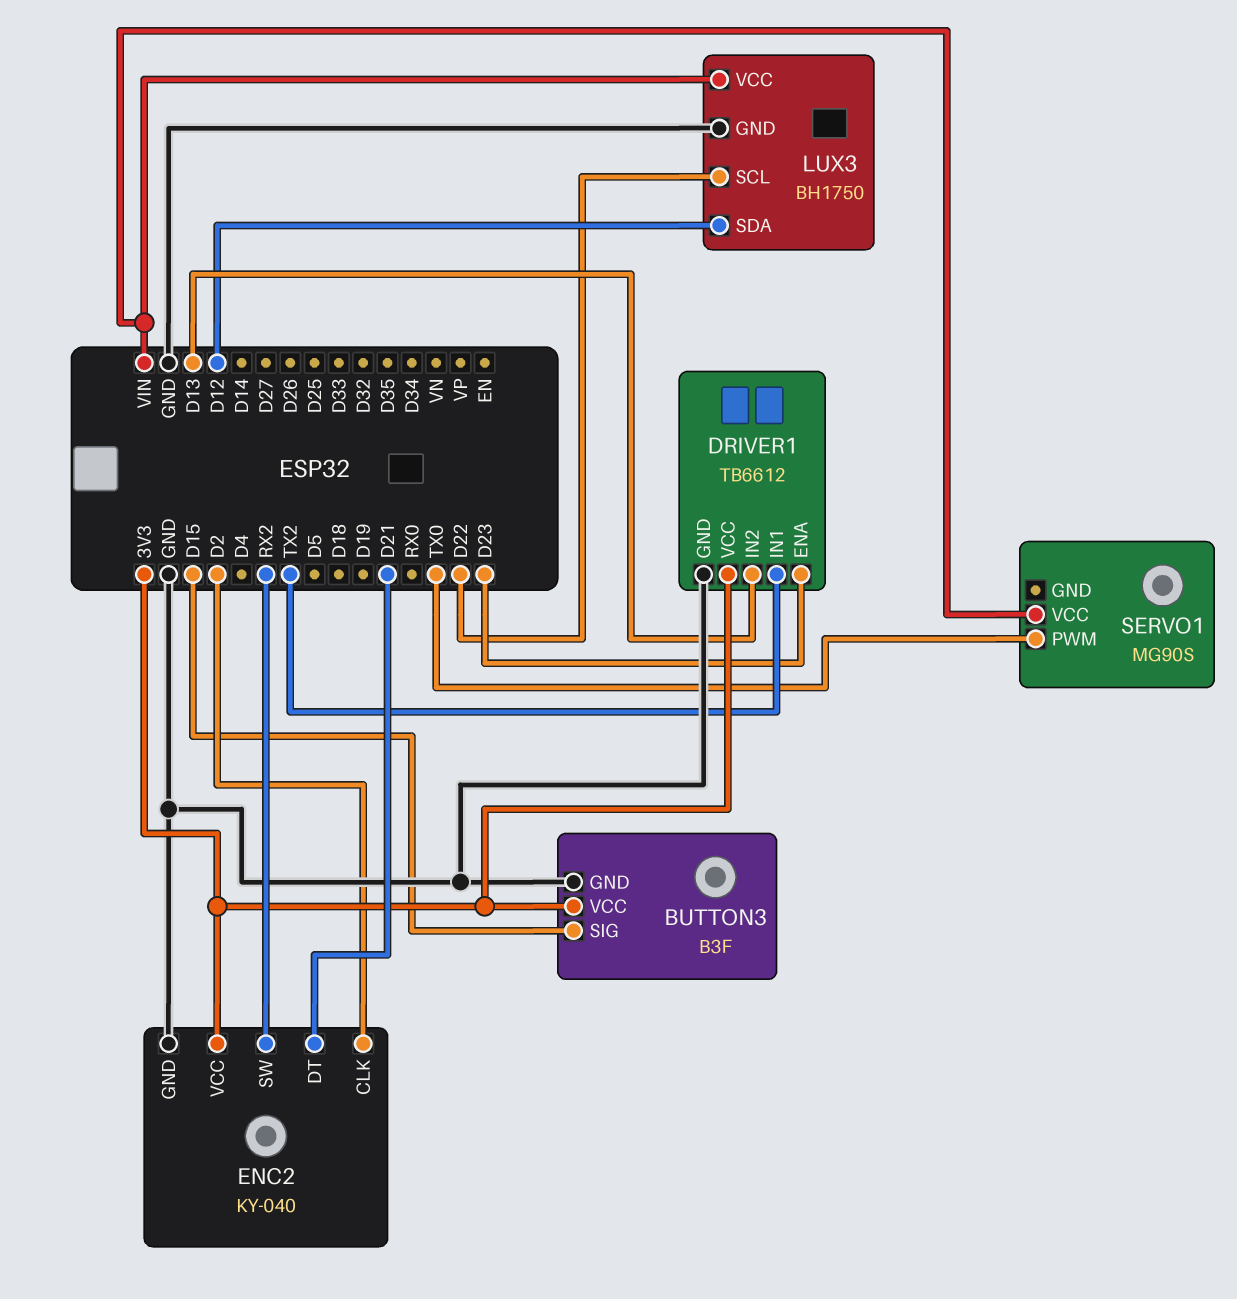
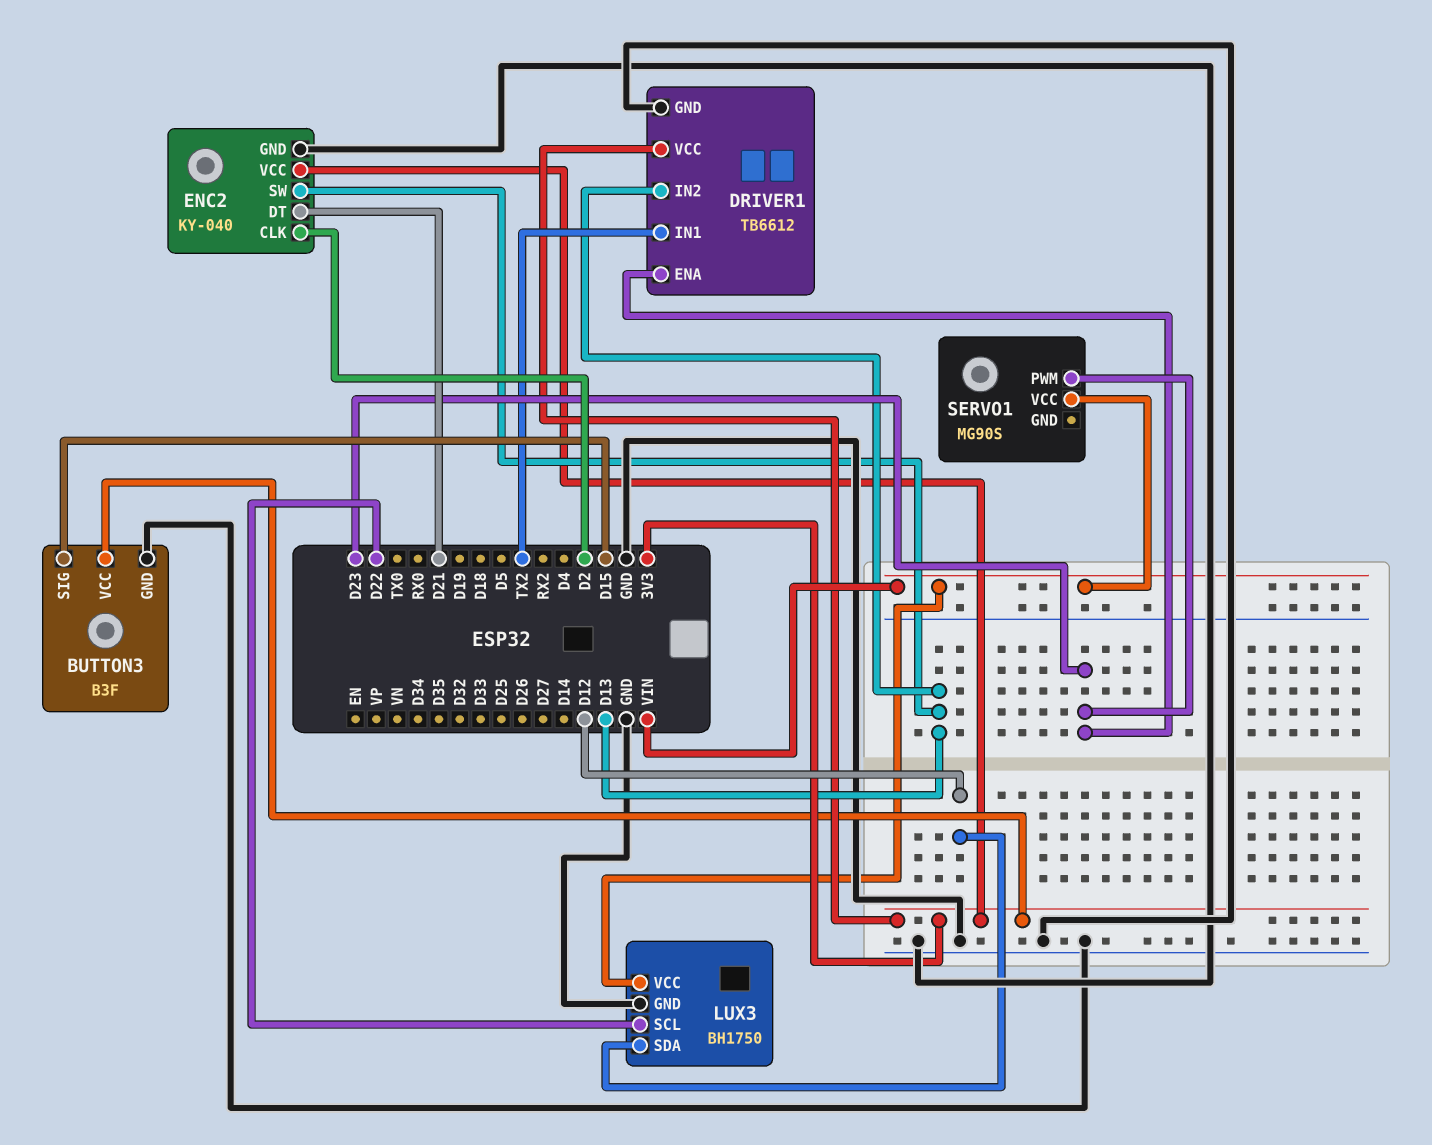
ENC2 pin SW: RX2 -> D13
SERVO1 pin PWM: TX0 -> D23

